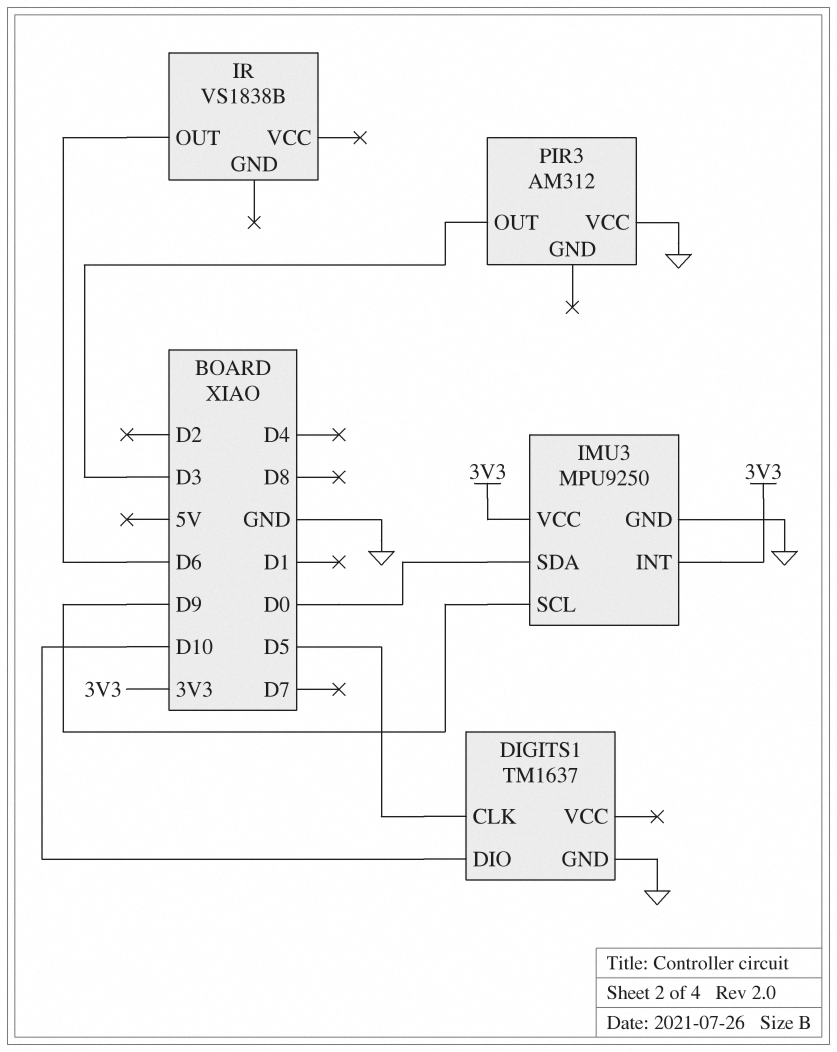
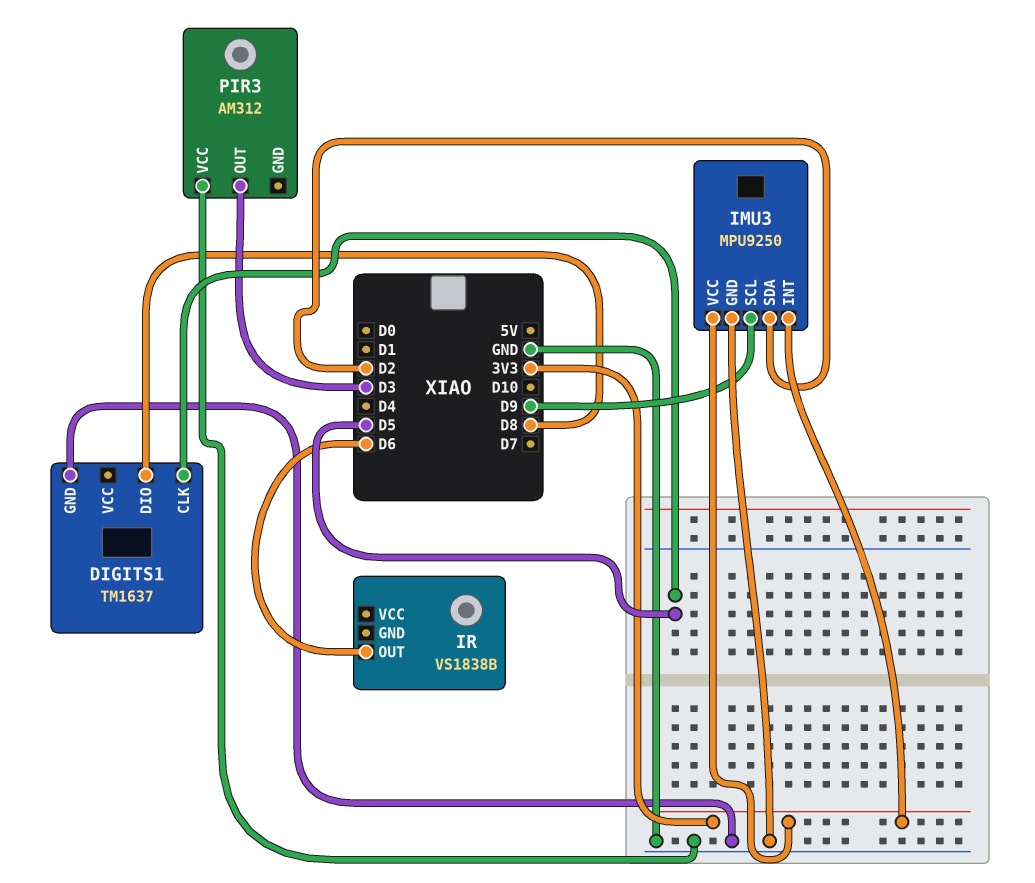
DIGITS1 pin DIO: D10 -> D8
IMU3 pin SDA: D0 -> D2

